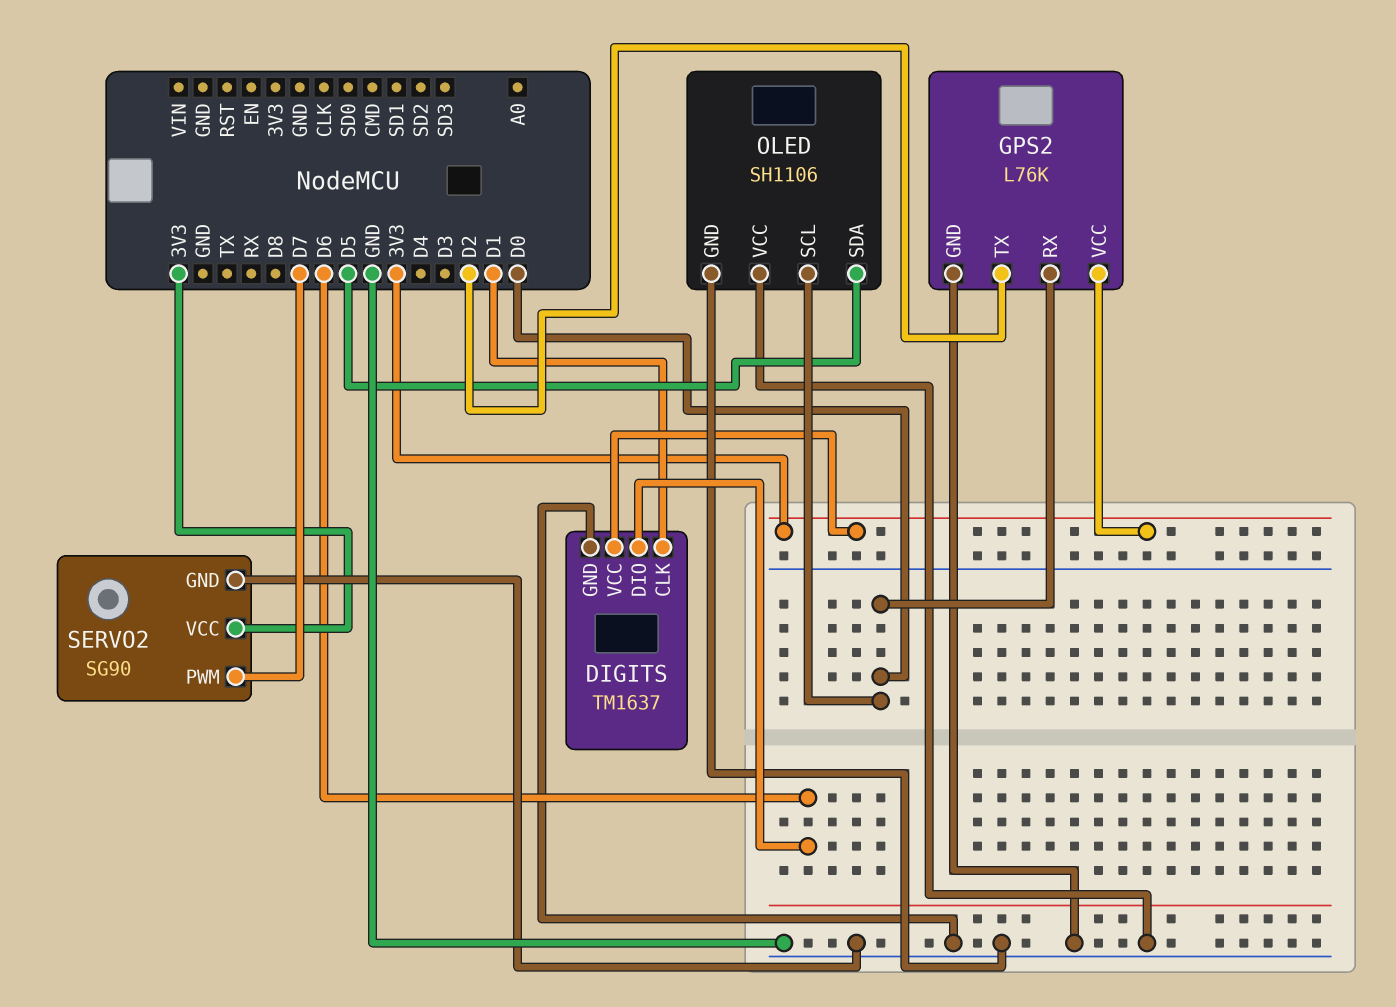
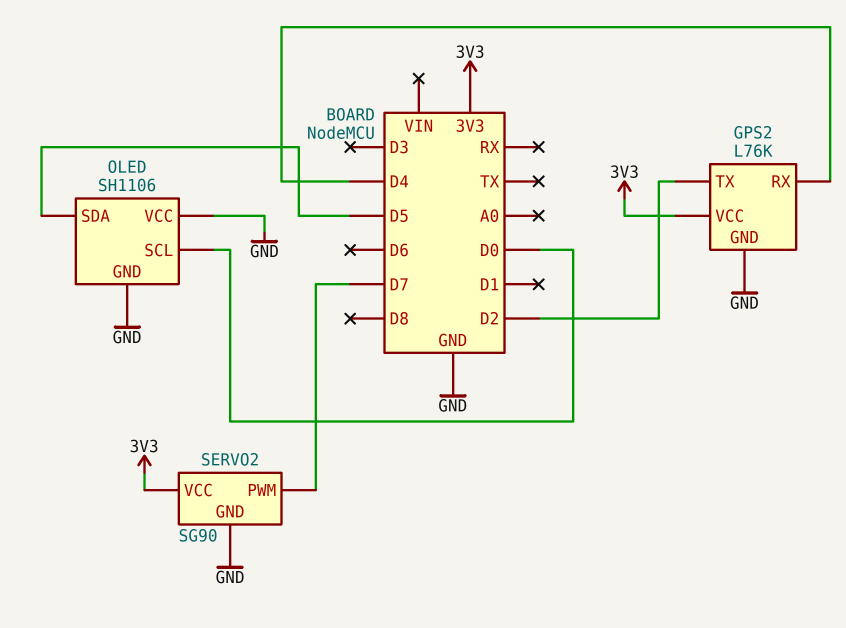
DIGITS: TM1637 -> none
DIGITS pin CLK: D1 -> none
DIGITS pin DIO: D6 -> none
DIGITS pin GND: GND -> none
DIGITS pin VCC: 3V3 -> none
GPS2 pin RX: D0 -> D4

